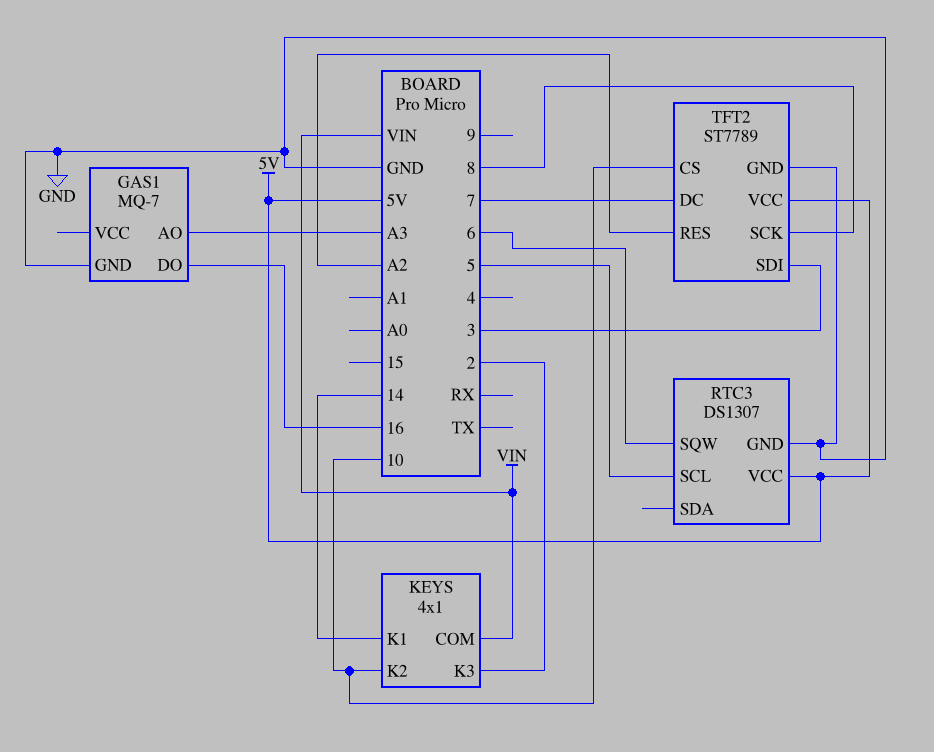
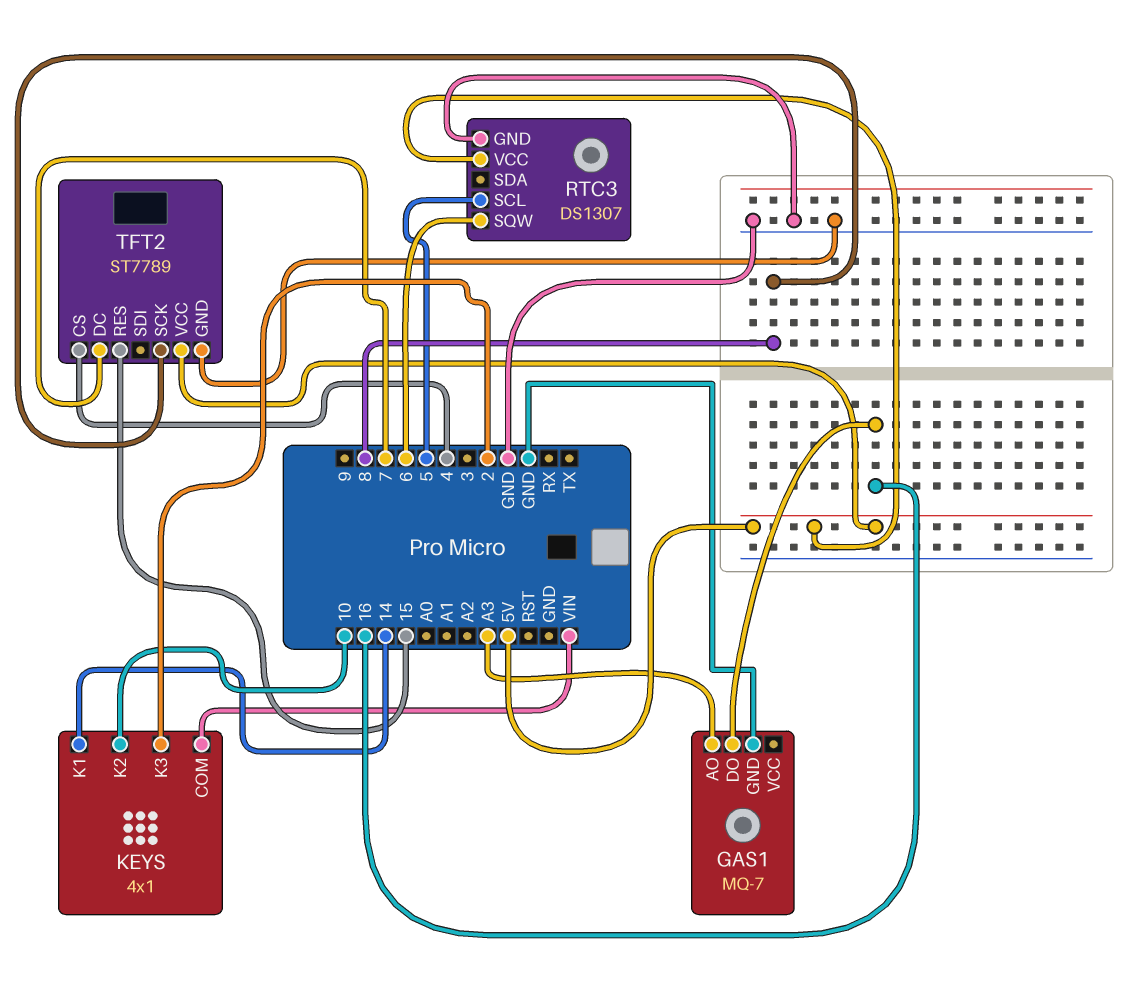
TFT2 pin CS: 10 -> 4
TFT2 pin RES: A2 -> 15
TFT2 pin SDI: 3 -> none

